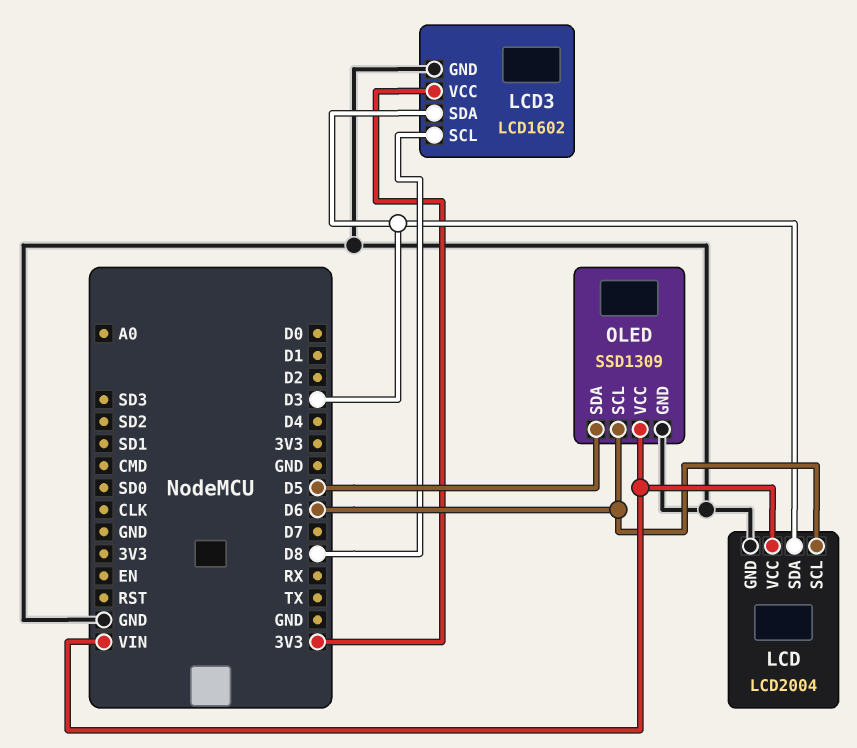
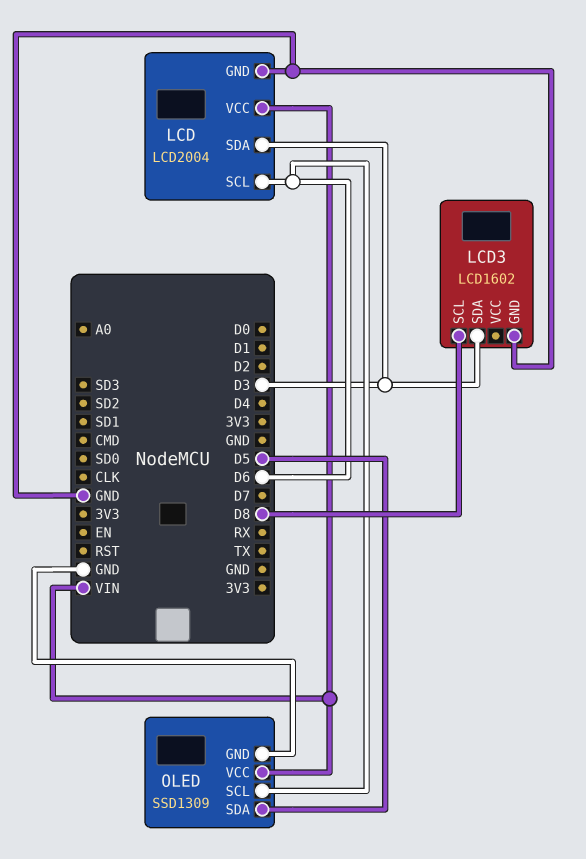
LCD3 pin VCC: 3V3 -> none

